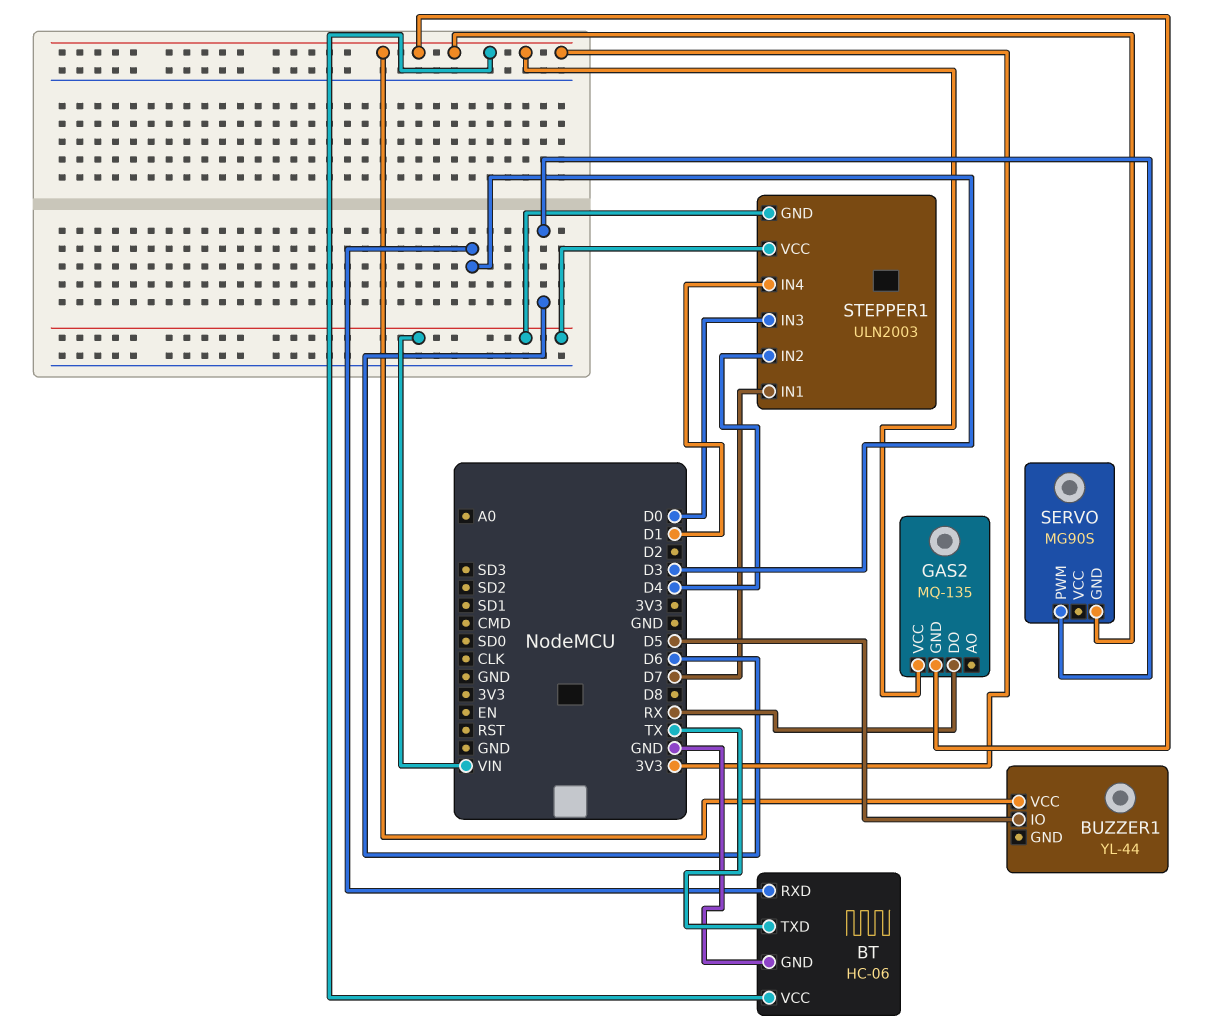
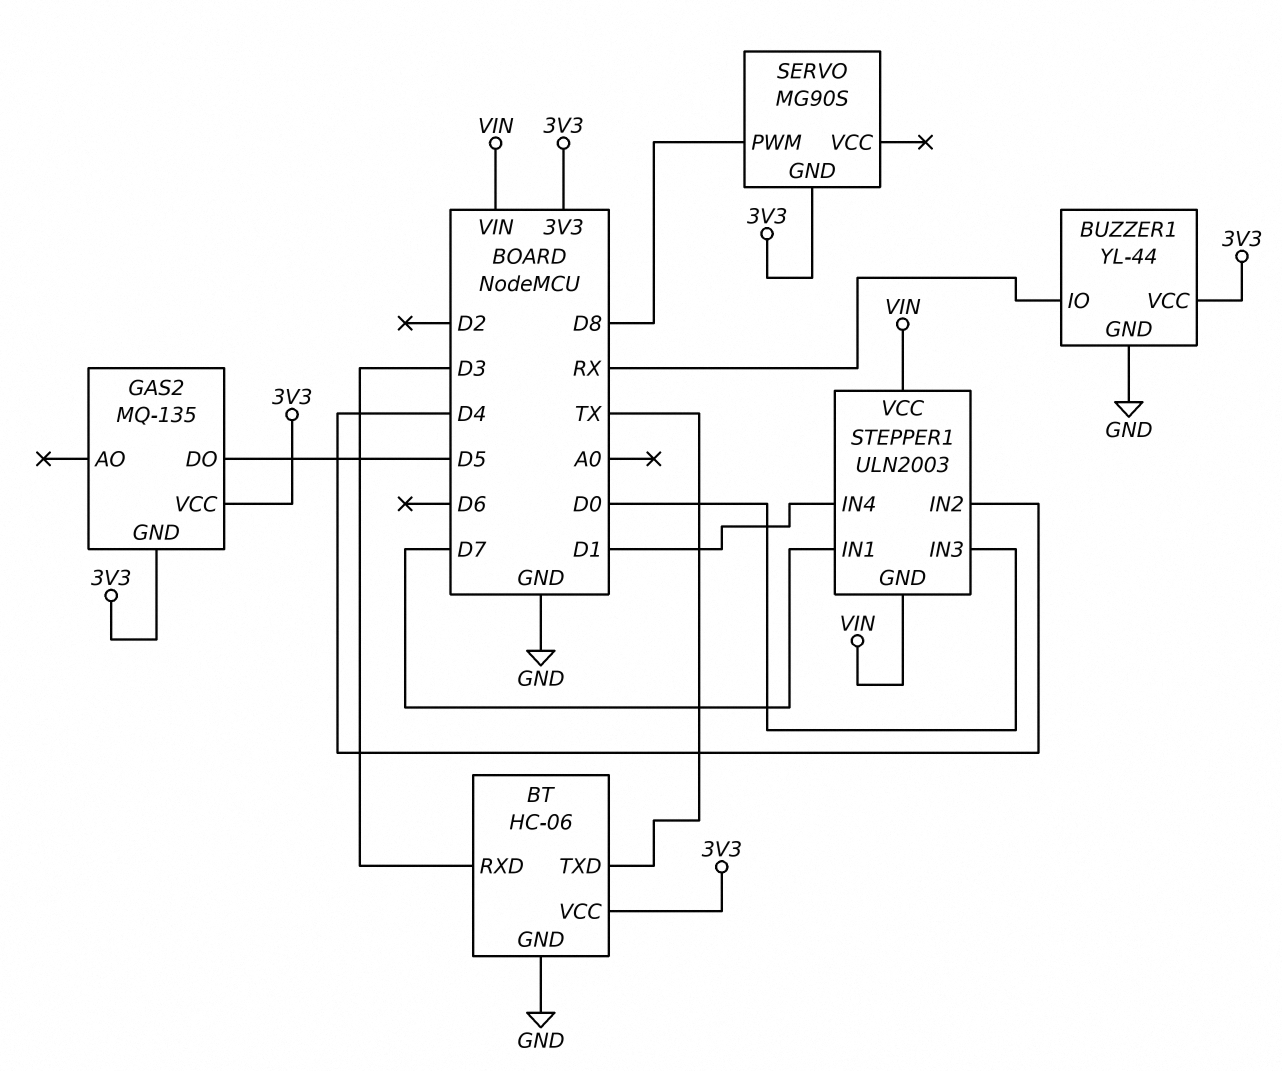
BUZZER1 pin GND: none -> GND
BUZZER1 pin IO: D5 -> RX
GAS2 pin DO: RX -> D5
SERVO pin PWM: D6 -> D8

